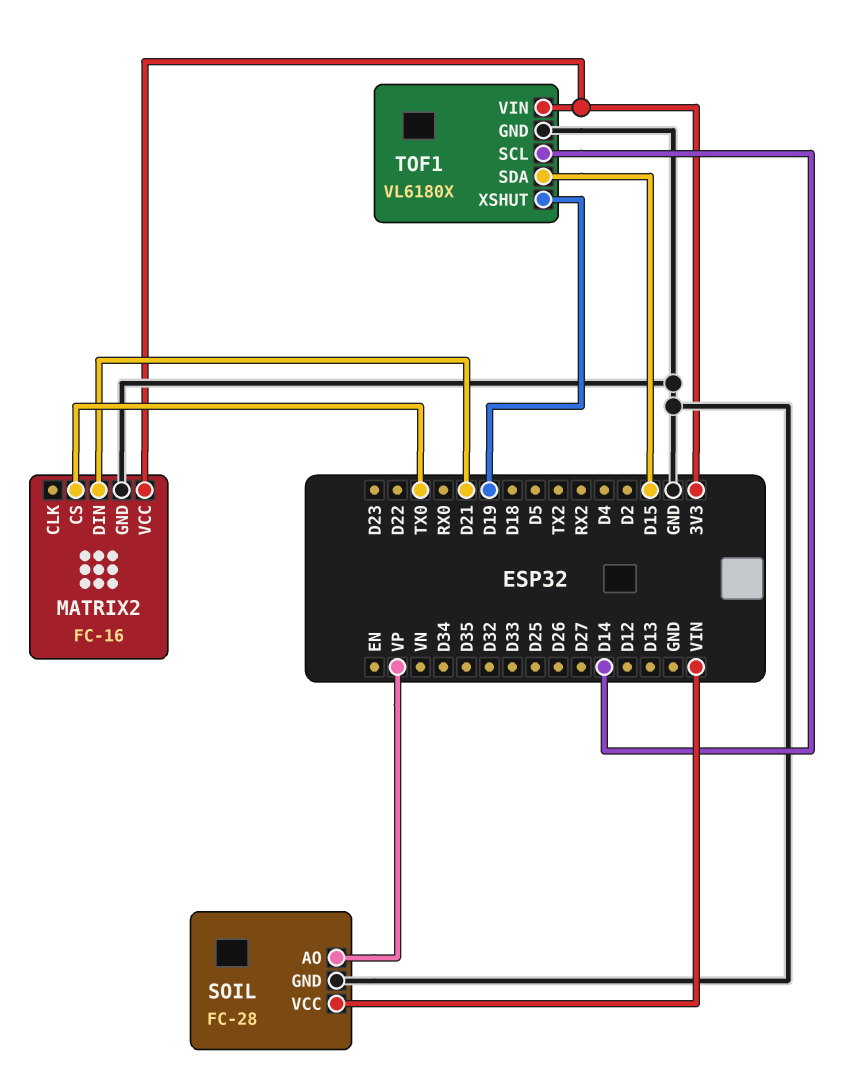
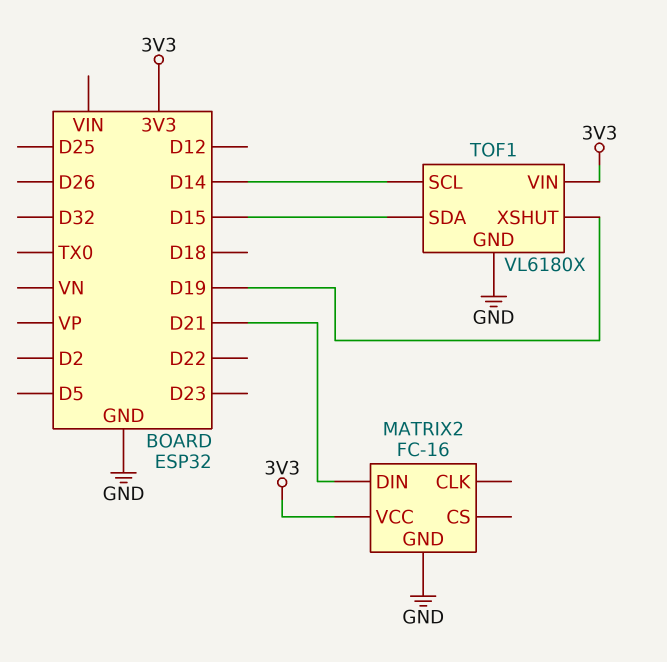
MATRIX2 pin CS: TX0 -> none
SOIL: FC-28 -> none
SOIL pin AO: VP -> none
SOIL pin GND: GND -> none
SOIL pin VCC: VIN -> none

